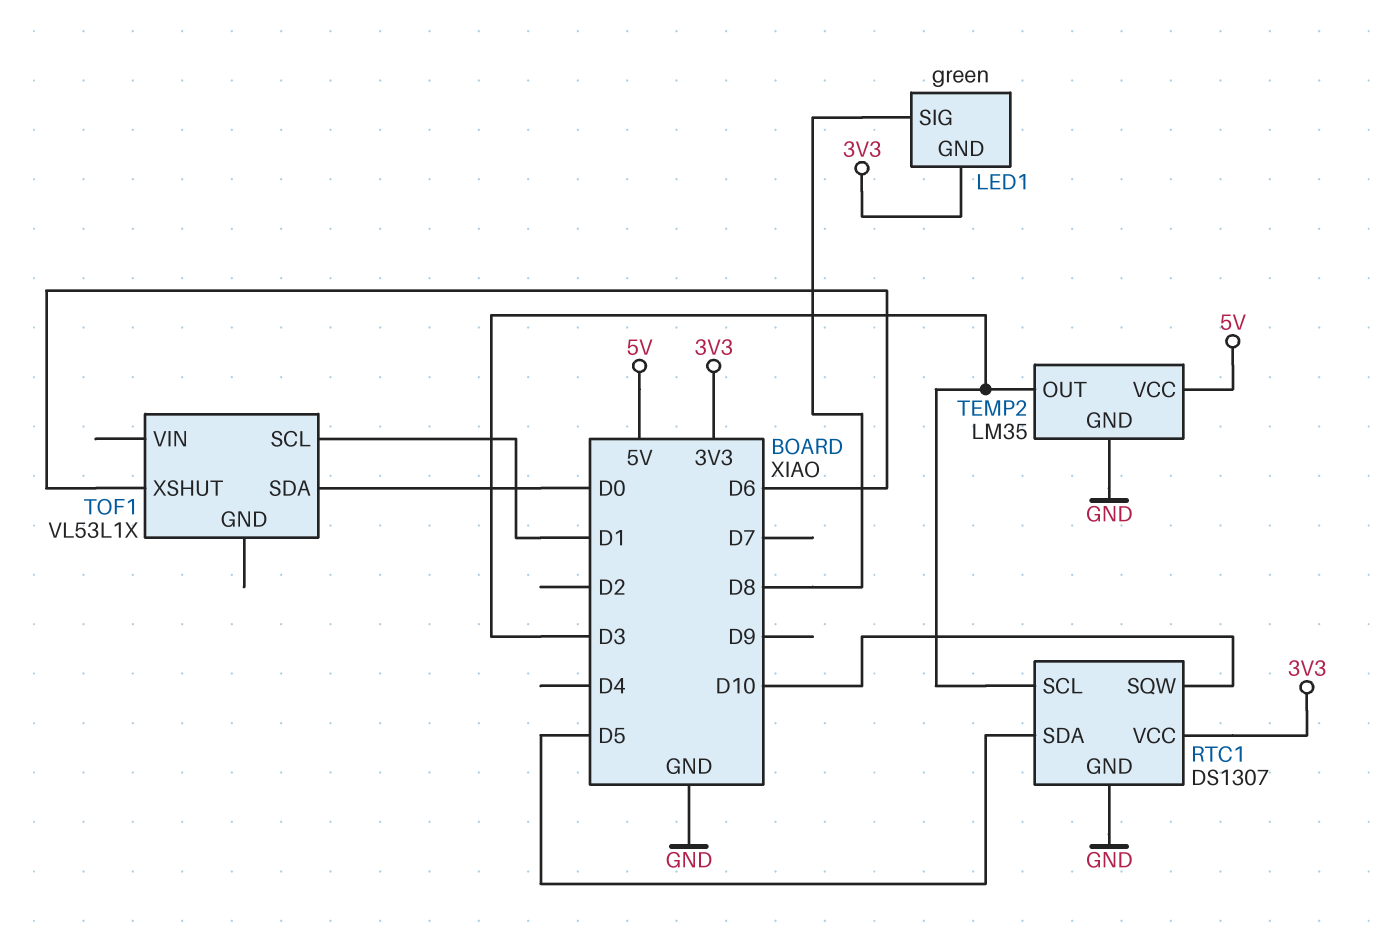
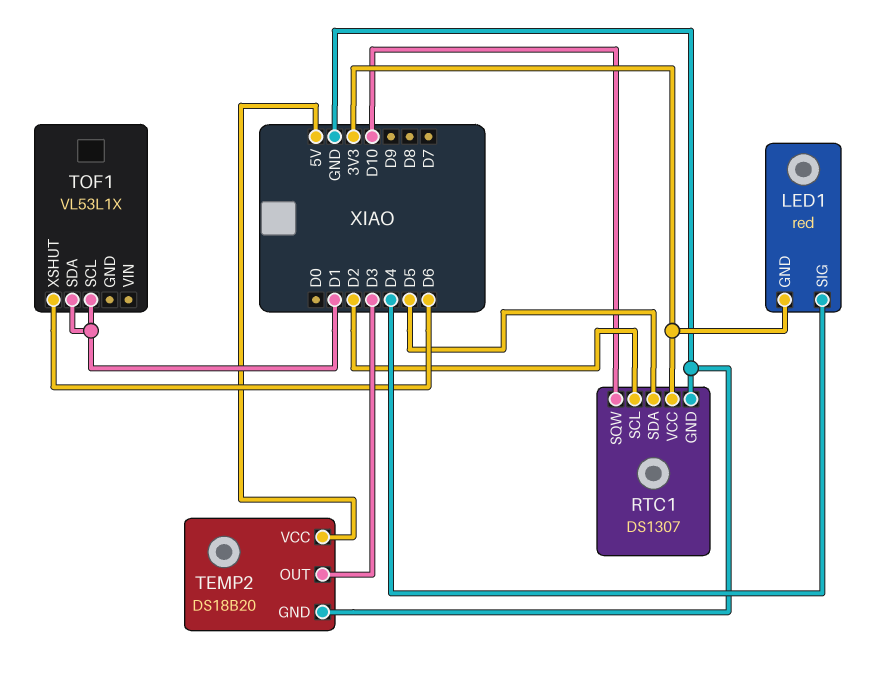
LED1: green -> red
LED1 pin SIG: D8 -> D4
RTC1 pin SCL: D3 -> D2
TEMP2: LM35 -> DS18B20
TOF1 pin SDA: D0 -> D1

